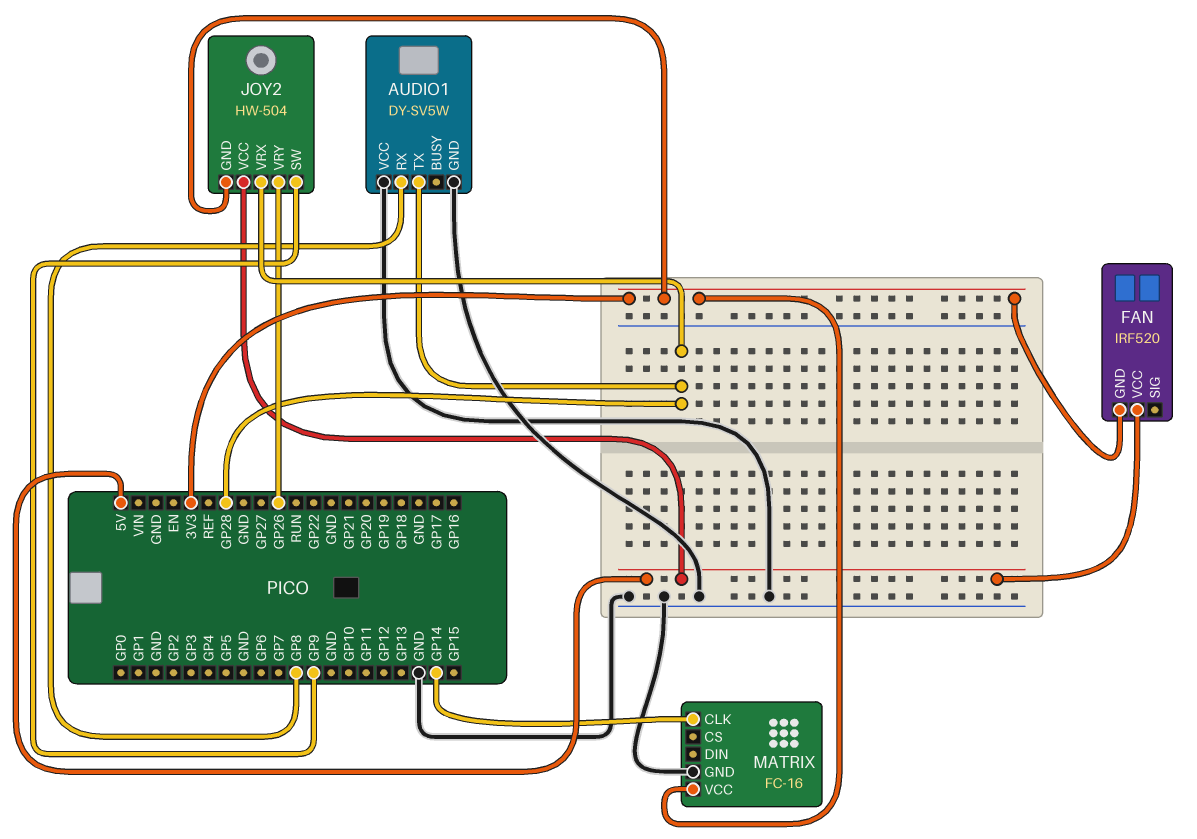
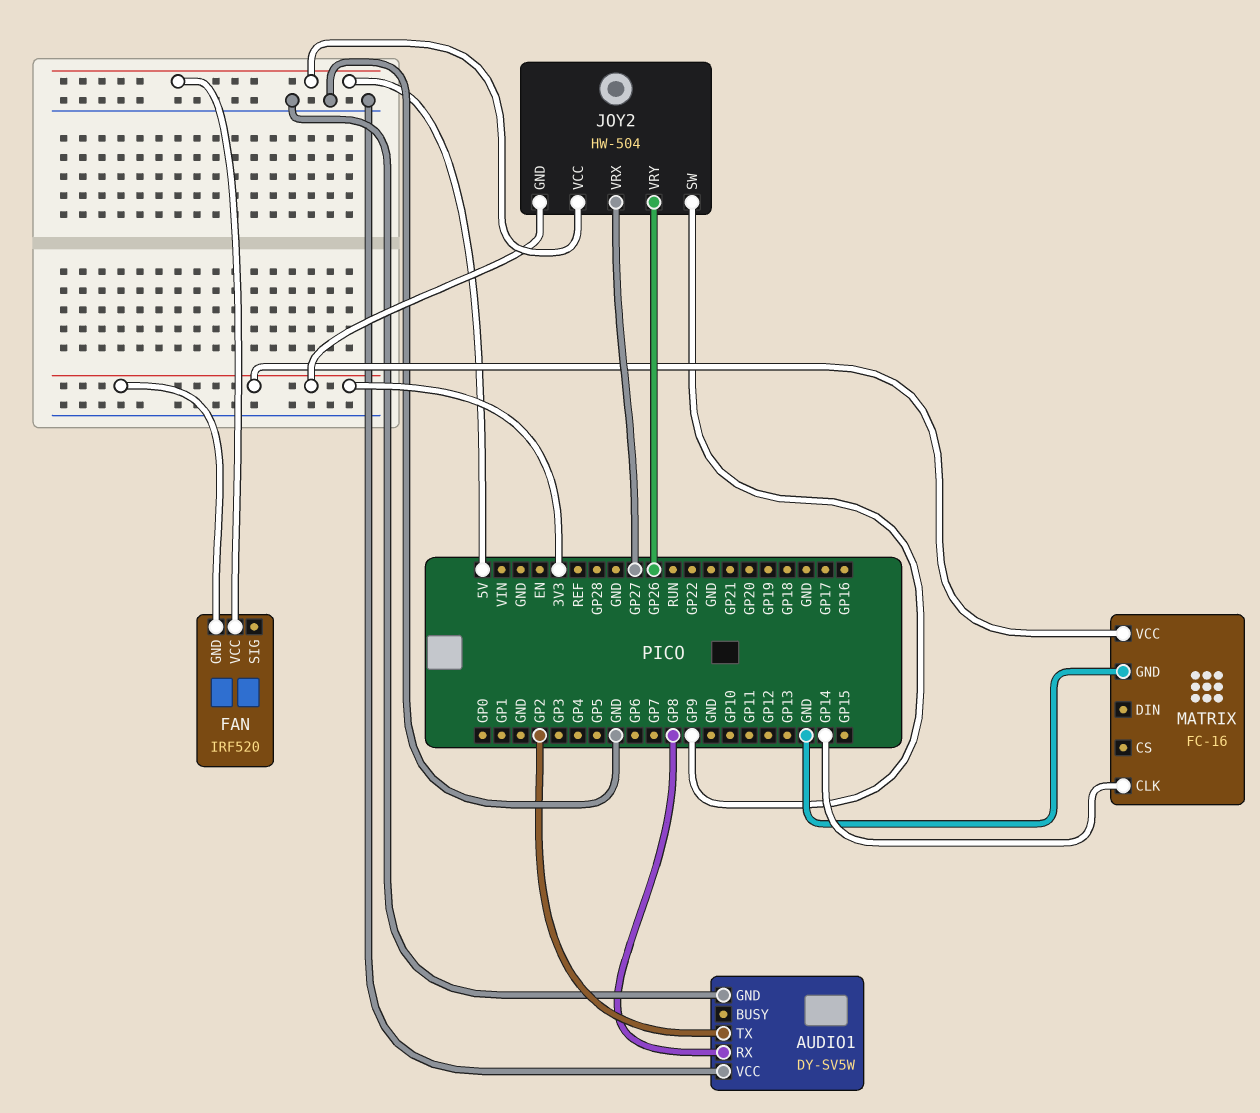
AUDIO1 pin TX: GP28 -> GP2
JOY2 pin VRX: GP28 -> GP27

